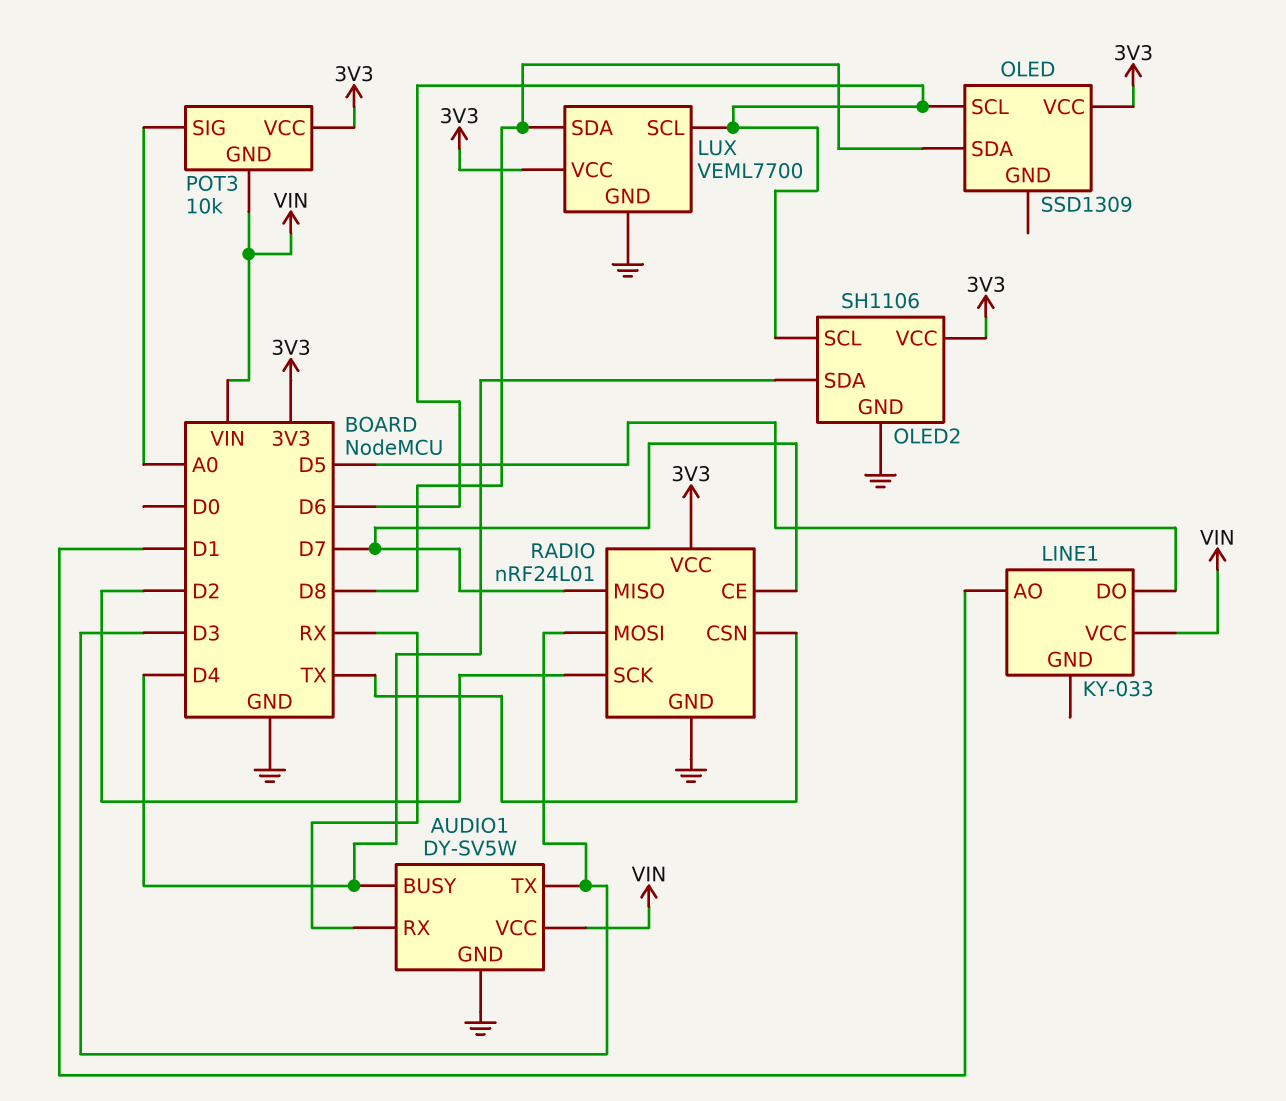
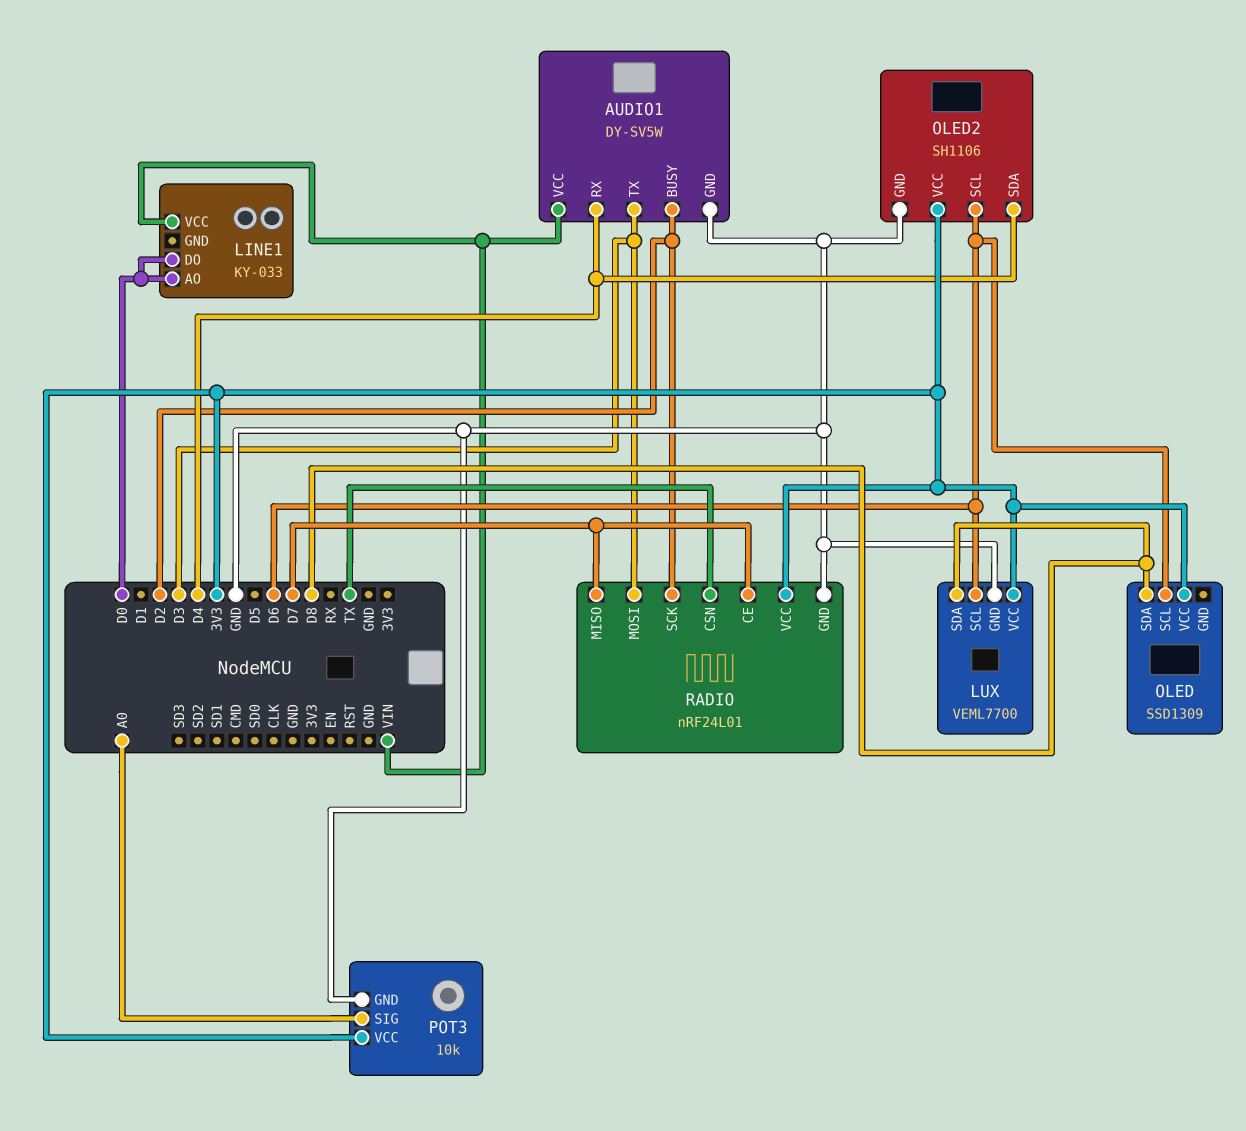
AUDIO1 pin BUSY: D4 -> D2
AUDIO1 pin RX: RX -> D4
LINE1 pin AO: D1 -> D0
LINE1 pin DO: D5 -> D0
POT3 pin GND: VIN -> GND

